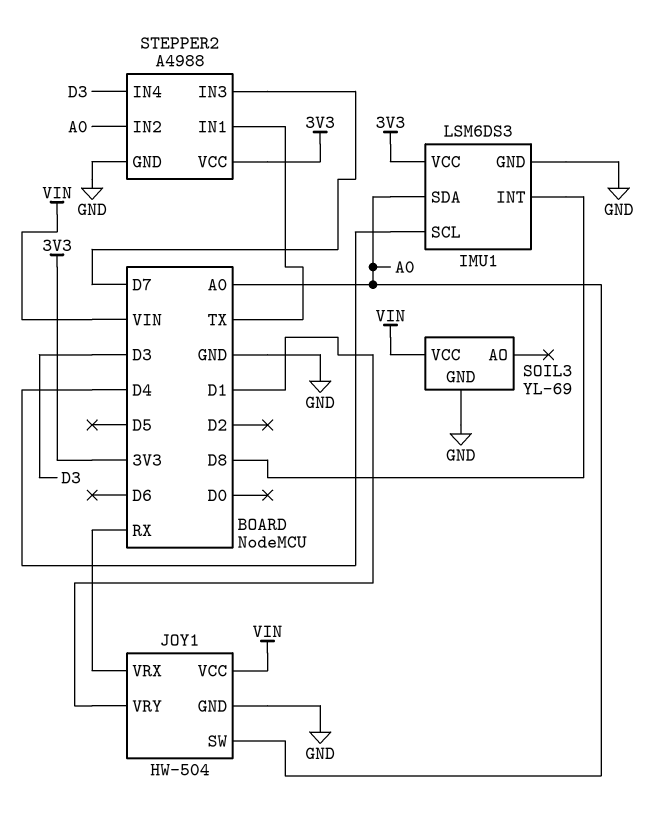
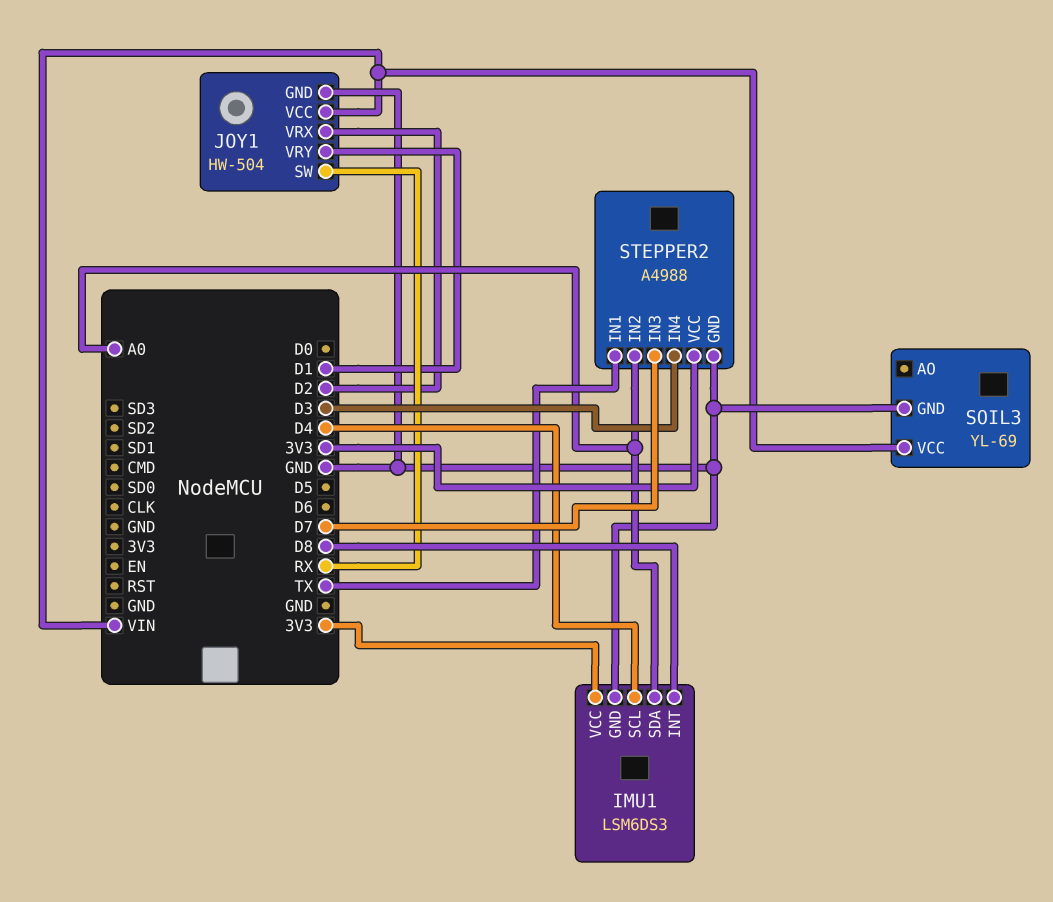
JOY1 pin SW: A0 -> RX
JOY1 pin VRX: RX -> D2

